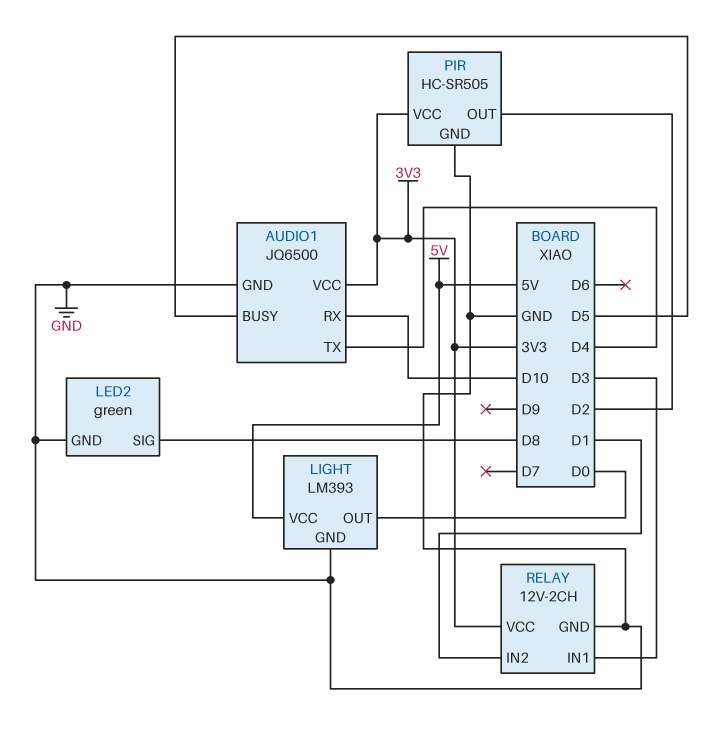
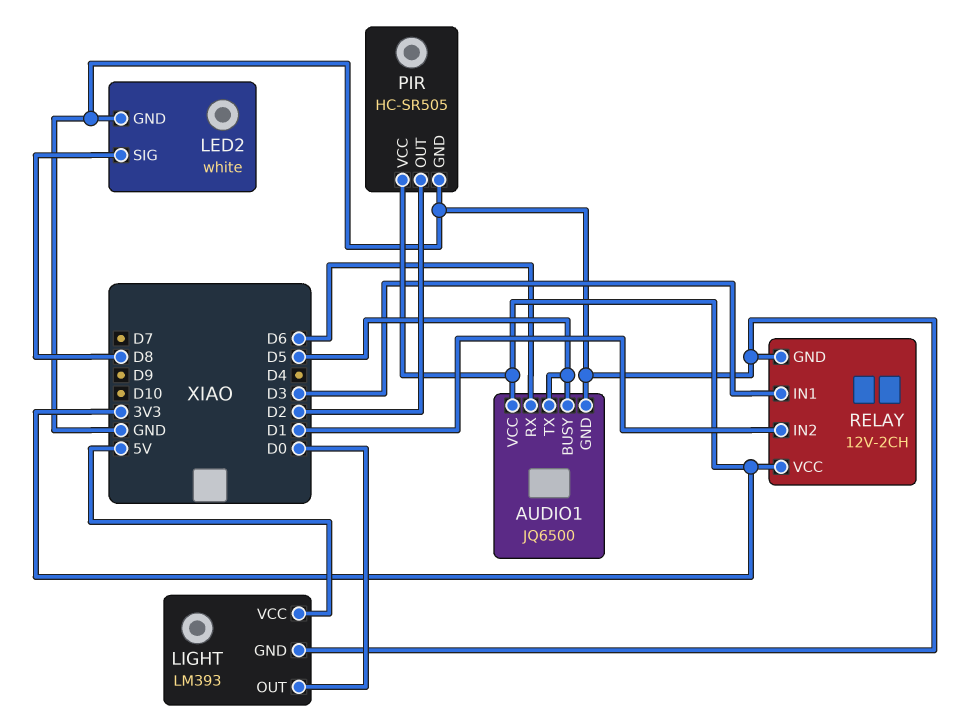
AUDIO1 pin RX: D10 -> D6
AUDIO1 pin TX: D4 -> D5
LED2: green -> white

